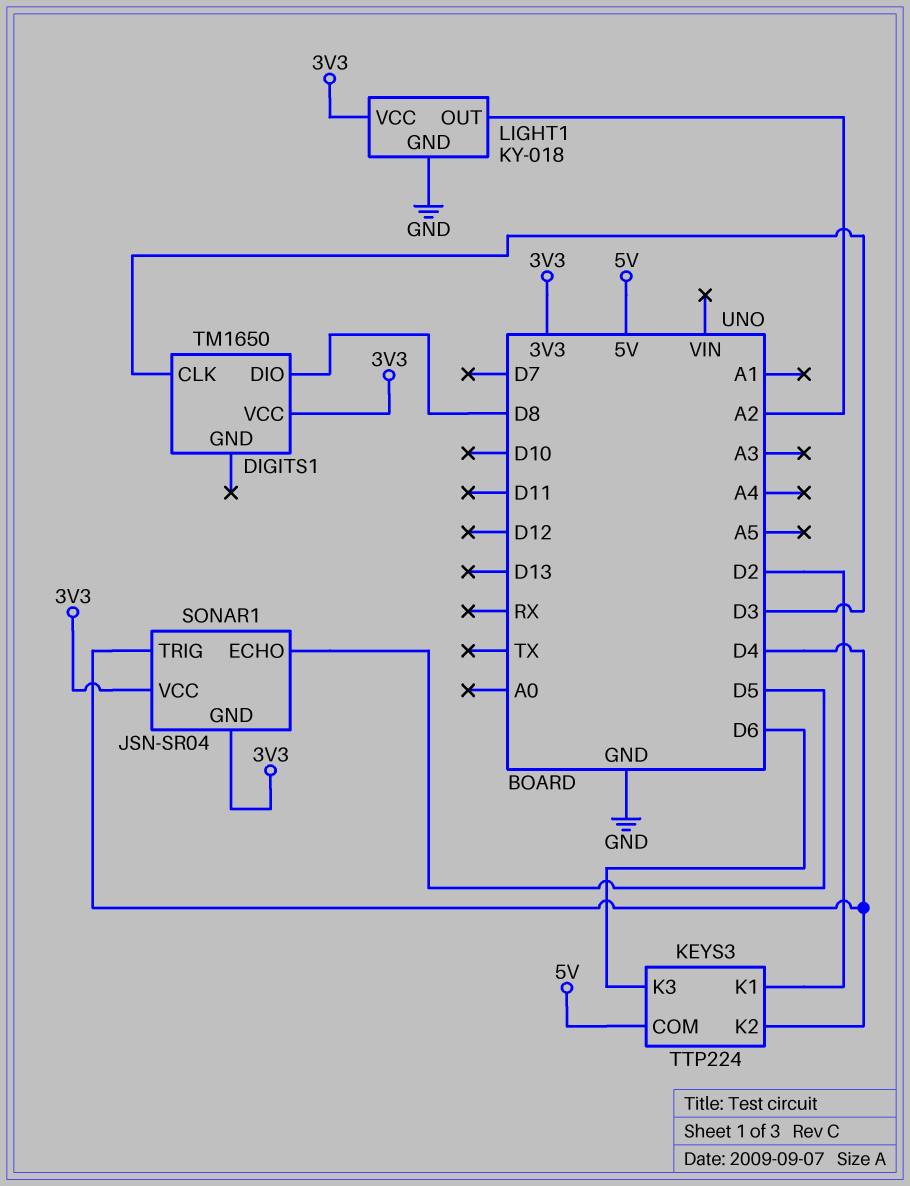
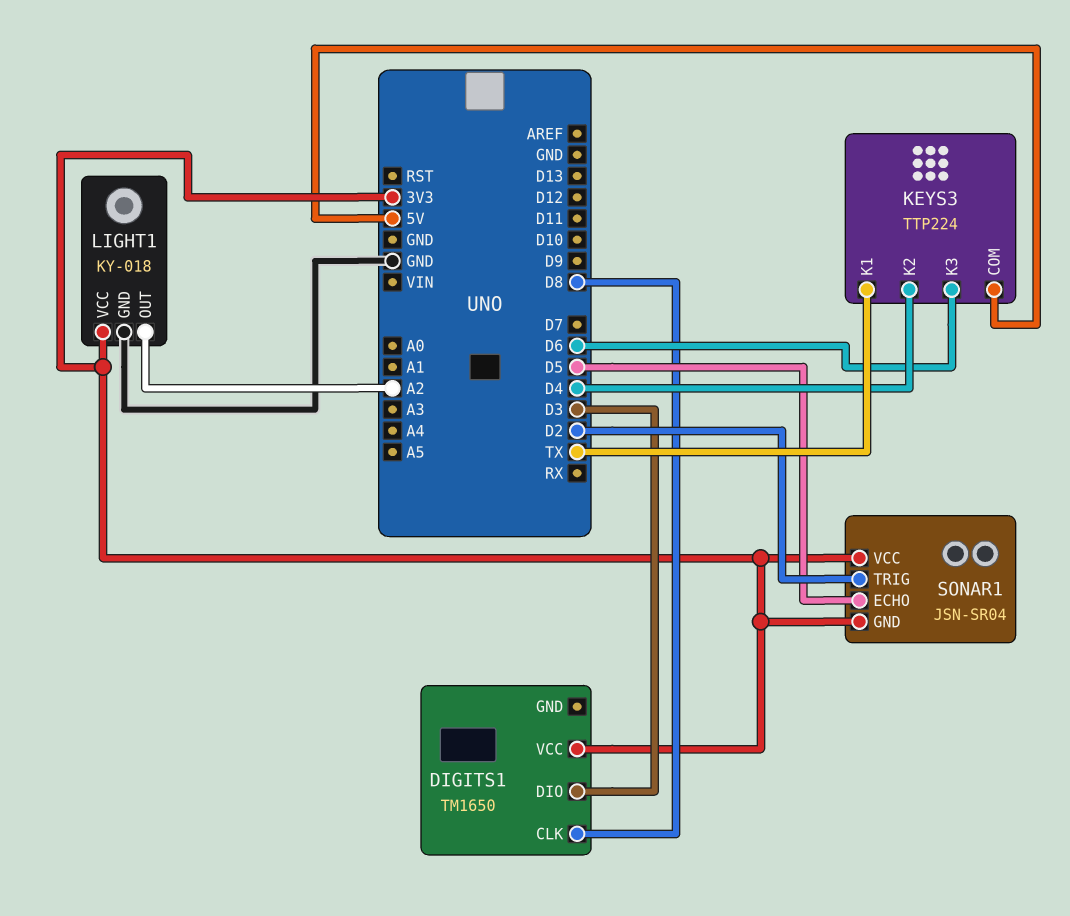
DIGITS1 pin CLK: D3 -> D8
DIGITS1 pin DIO: D8 -> D3
KEYS3 pin K1: D2 -> TX
SONAR1 pin TRIG: D4 -> D2

